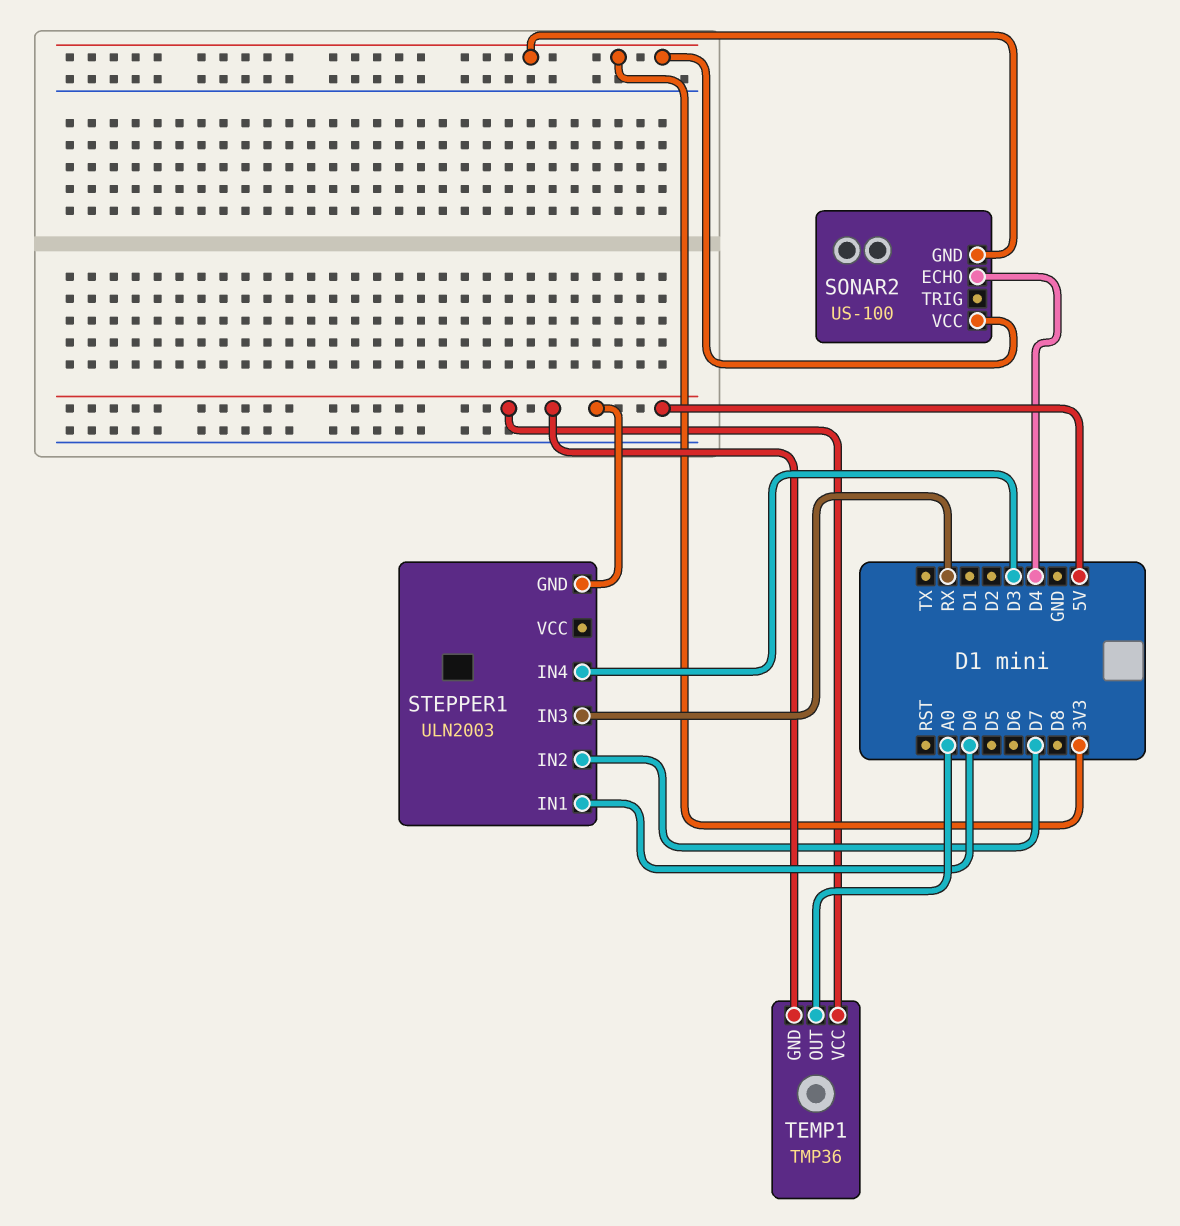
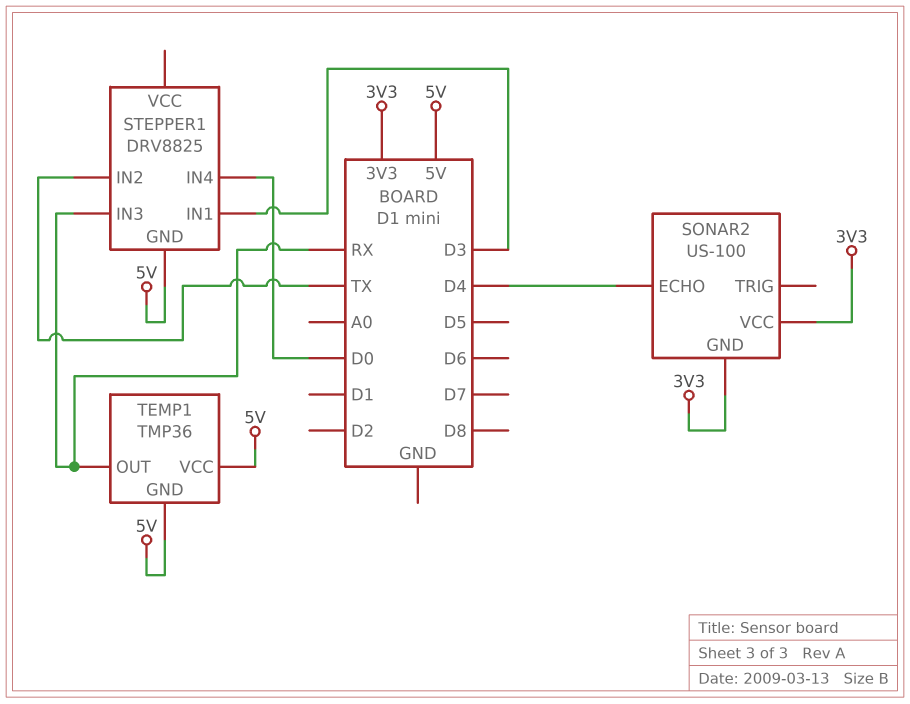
STEPPER1: ULN2003 -> DRV8825
STEPPER1 pin IN1: D0 -> D3
STEPPER1 pin IN2: D7 -> TX
STEPPER1 pin IN4: D3 -> D0
TEMP1 pin OUT: A0 -> RX

